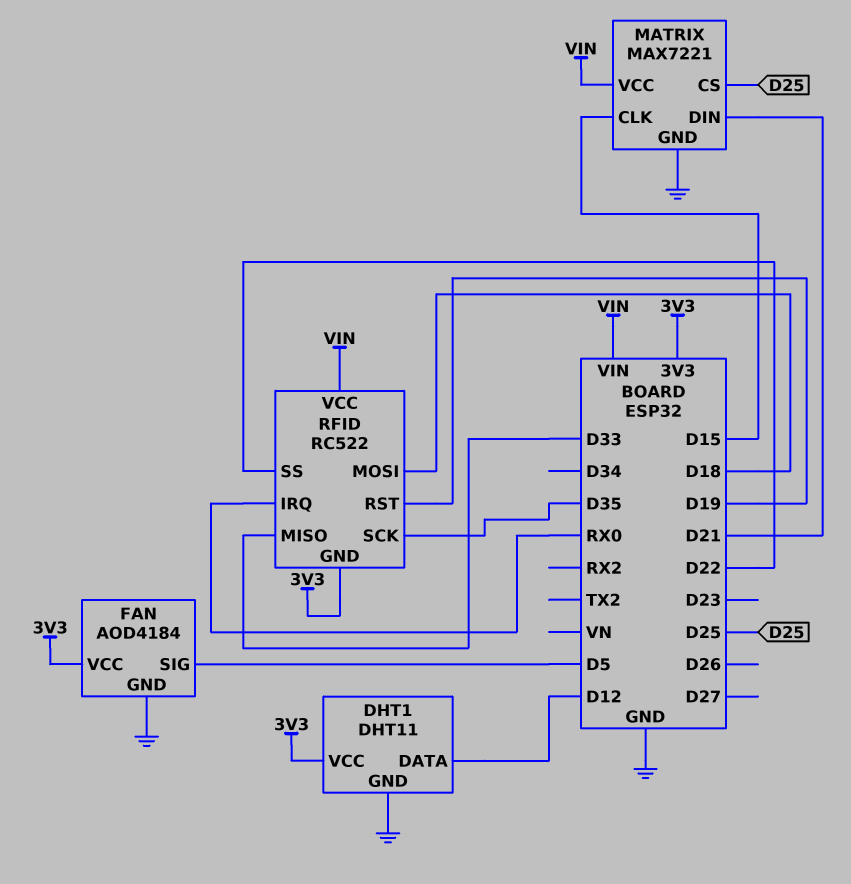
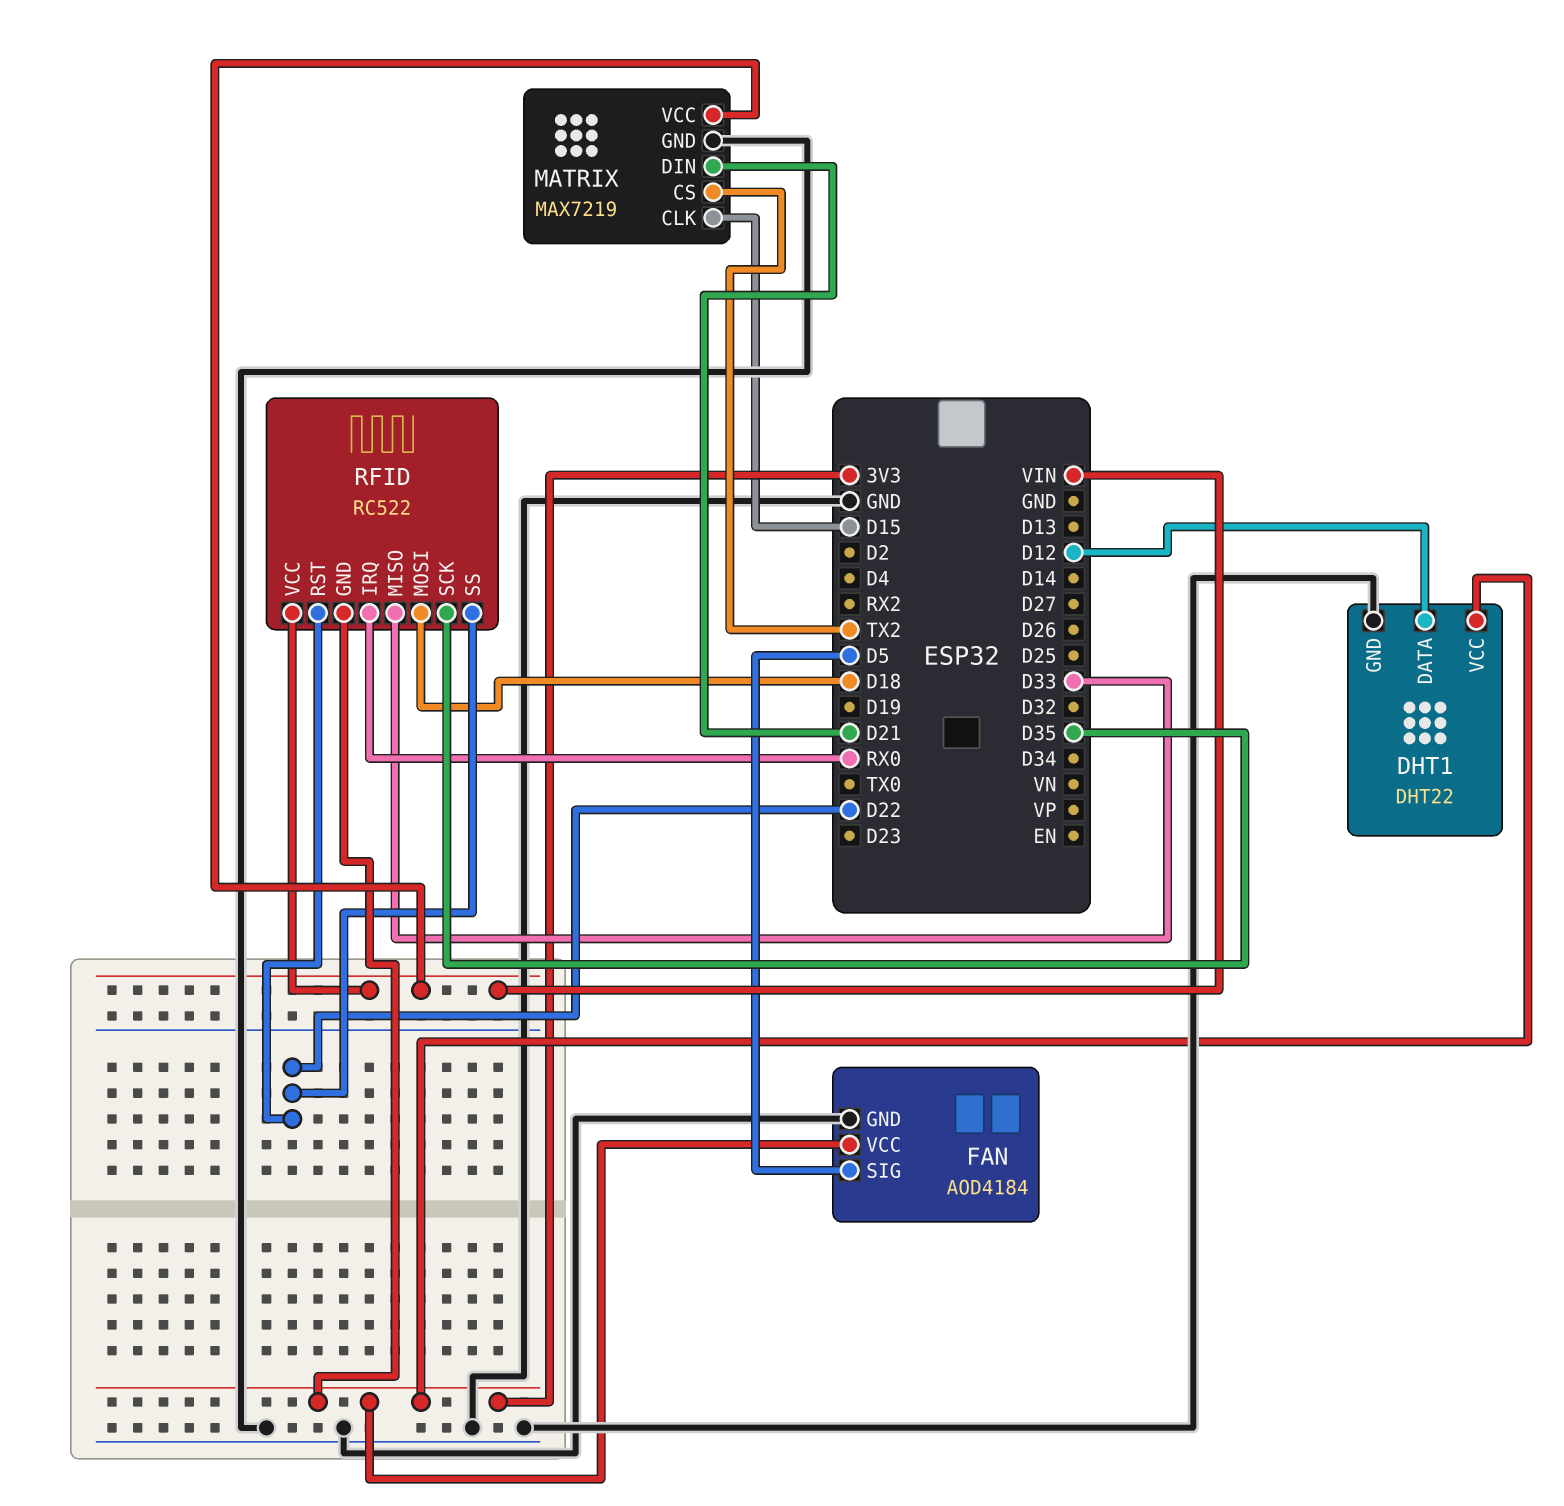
DHT1: DHT11 -> DHT22
MATRIX: MAX7221 -> MAX7219
MATRIX pin CS: D25 -> TX2
RFID pin RST: D19 -> D22

